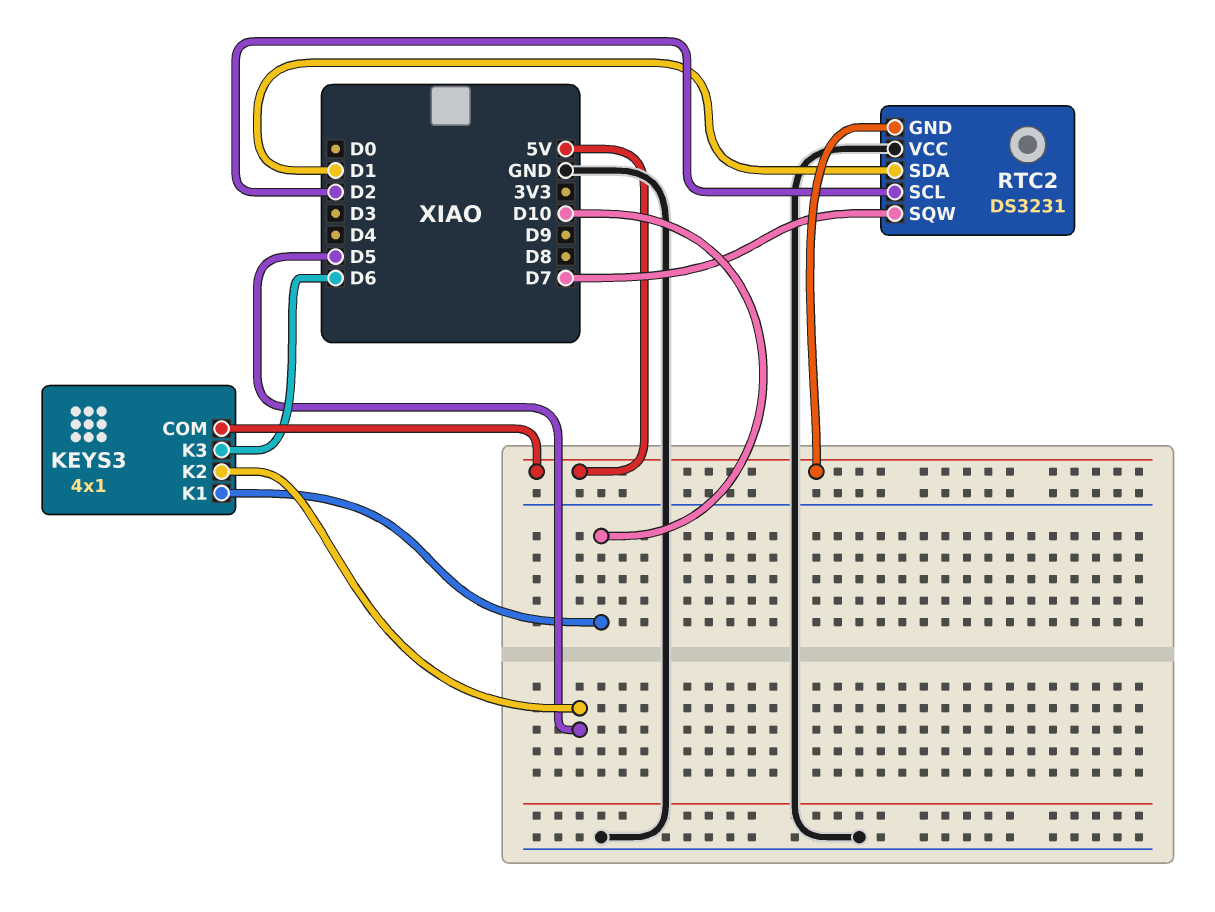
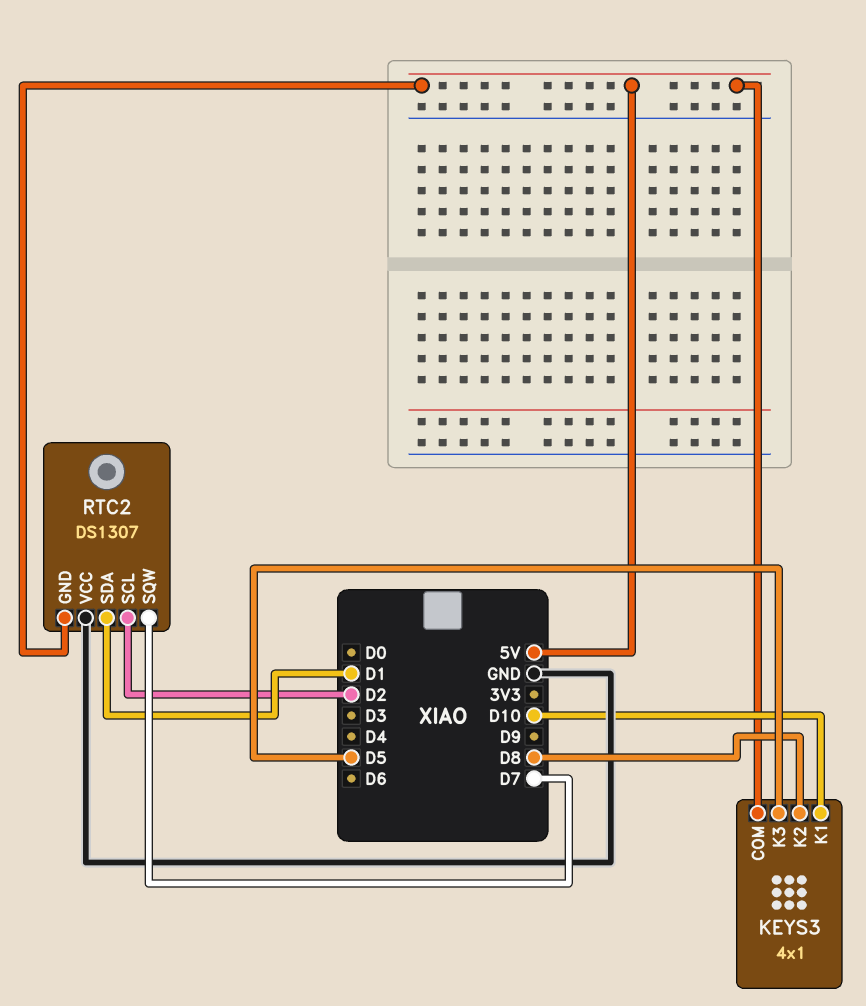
KEYS3 pin K2: D5 -> D8
KEYS3 pin K3: D6 -> D5
RTC2: DS3231 -> DS1307

